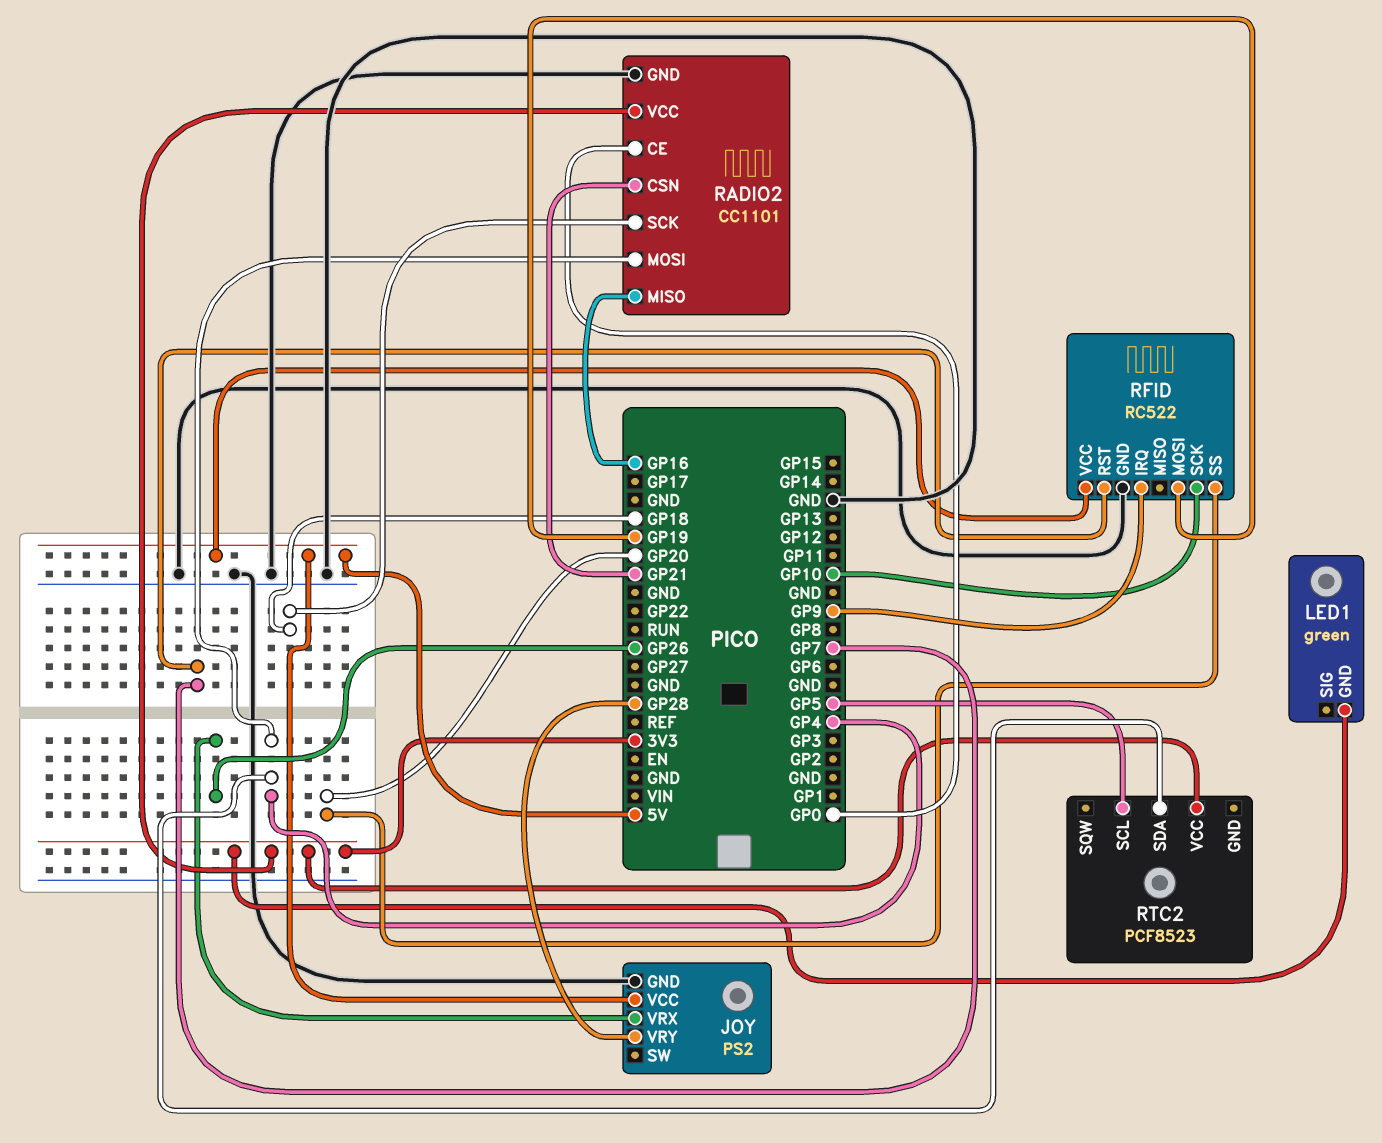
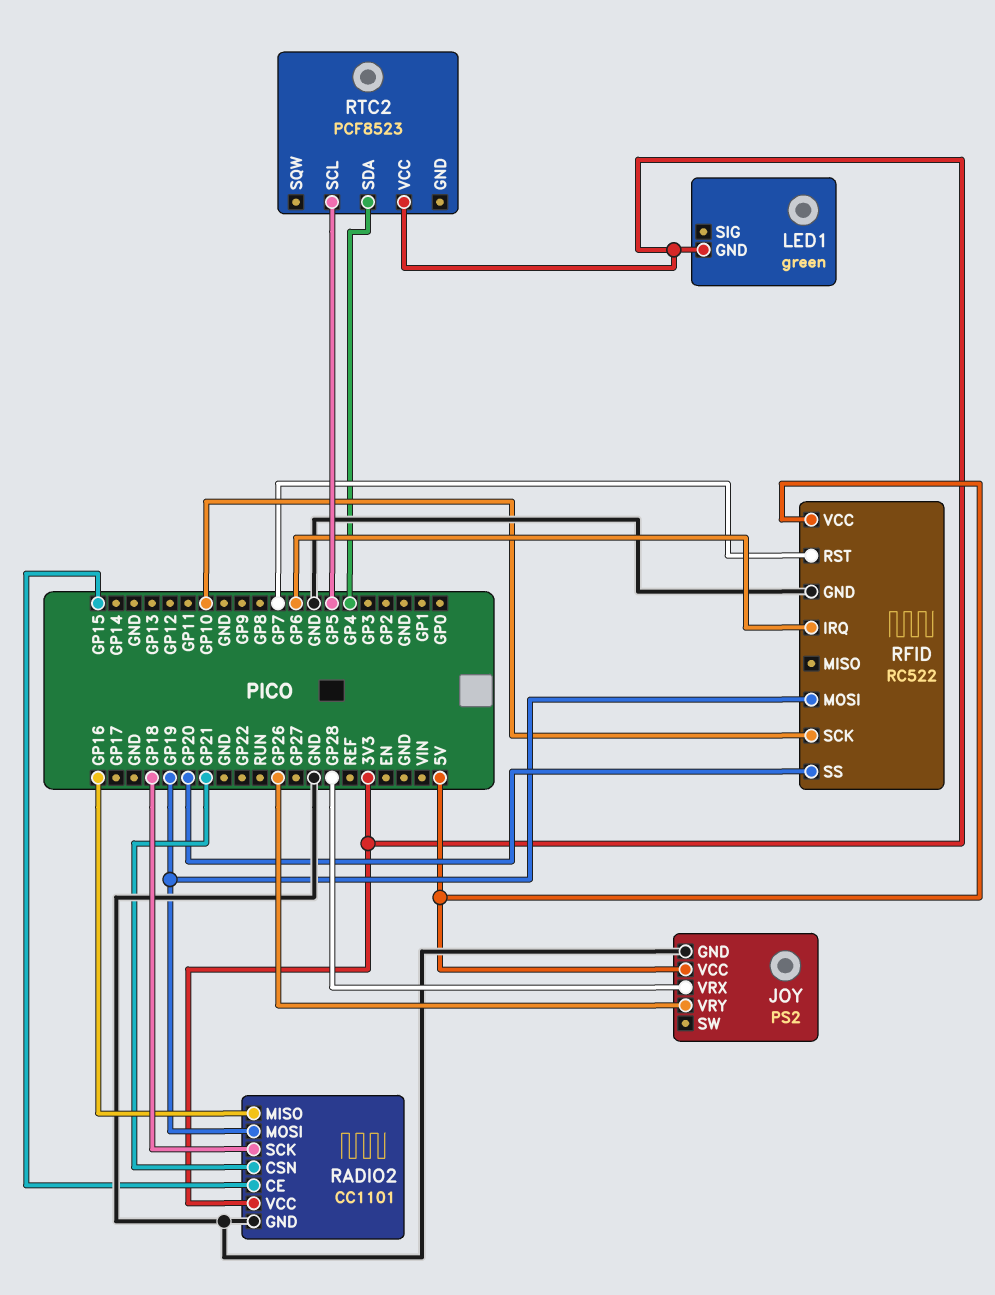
JOY pin VRX: GP26 -> GP28
JOY pin VRY: GP28 -> GP26
RADIO2 pin CE: GP0 -> GP15
RADIO2 pin MOSI: GP4 -> GP19
RFID pin IRQ: GP9 -> GP6

